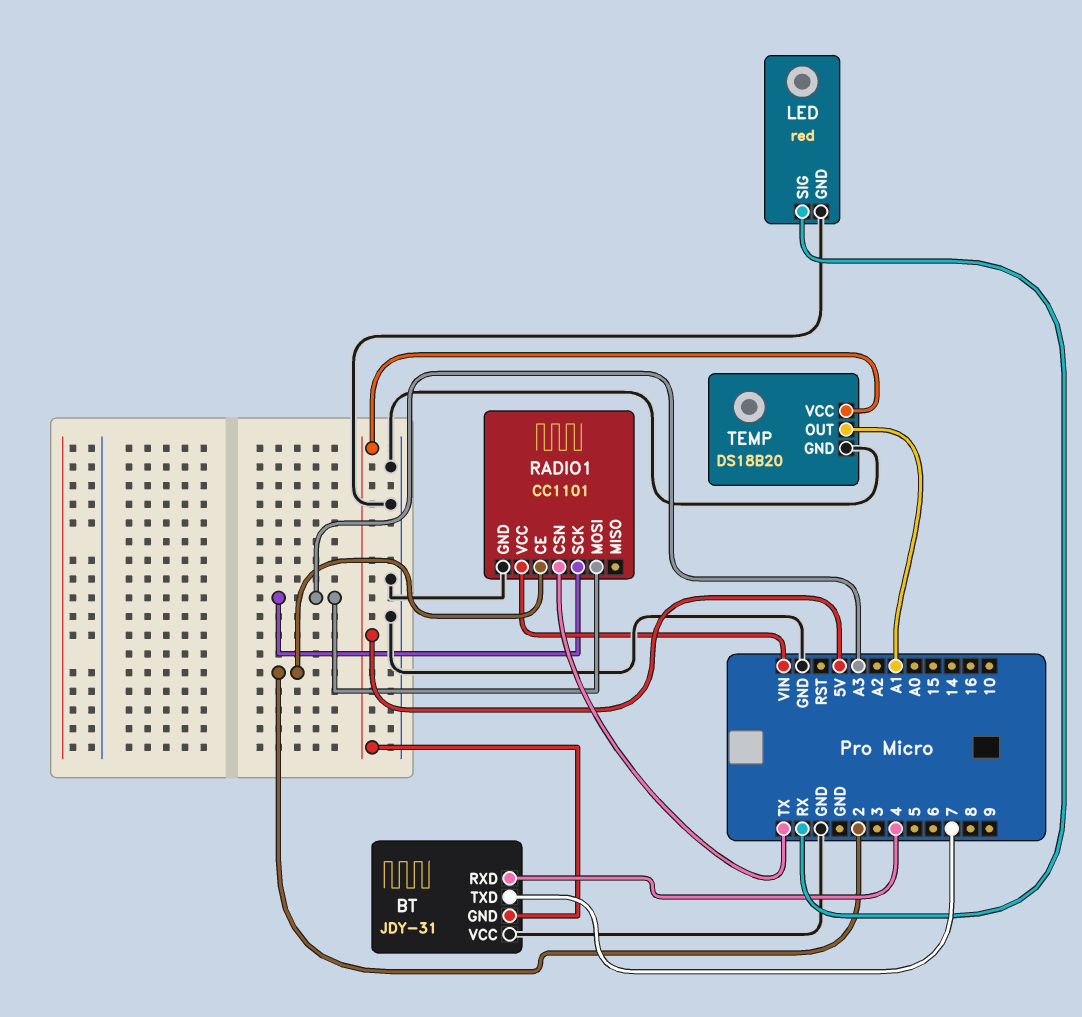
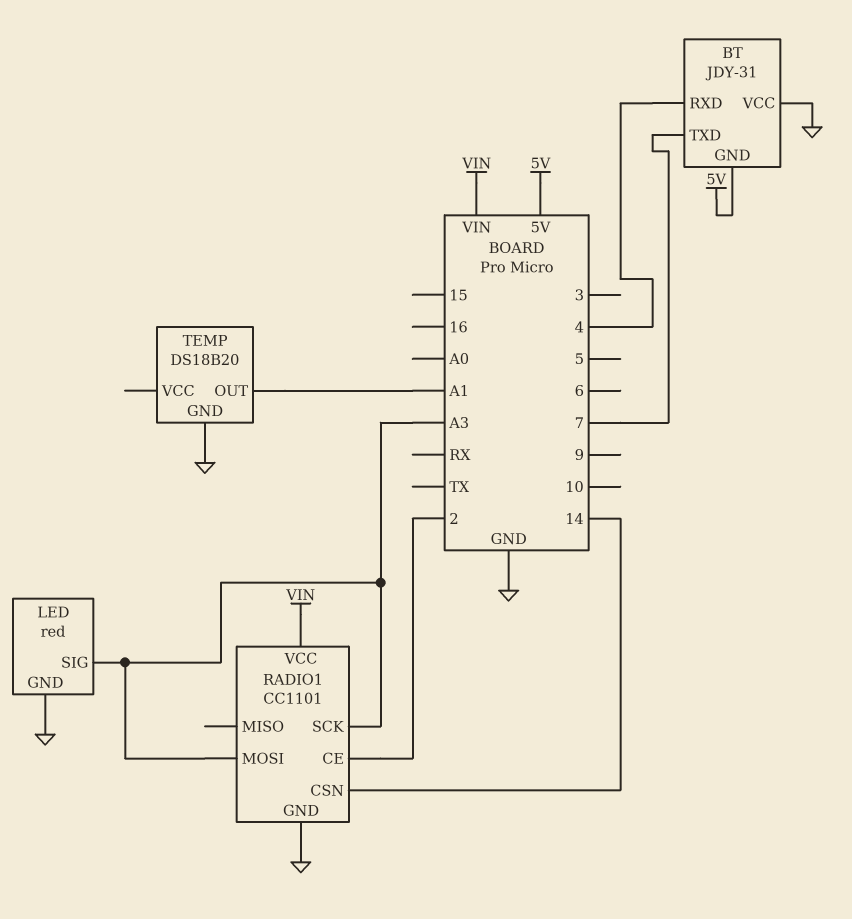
LED pin SIG: RX -> A3
RADIO1 pin CSN: TX -> 14
TEMP pin VCC: 5V -> none

